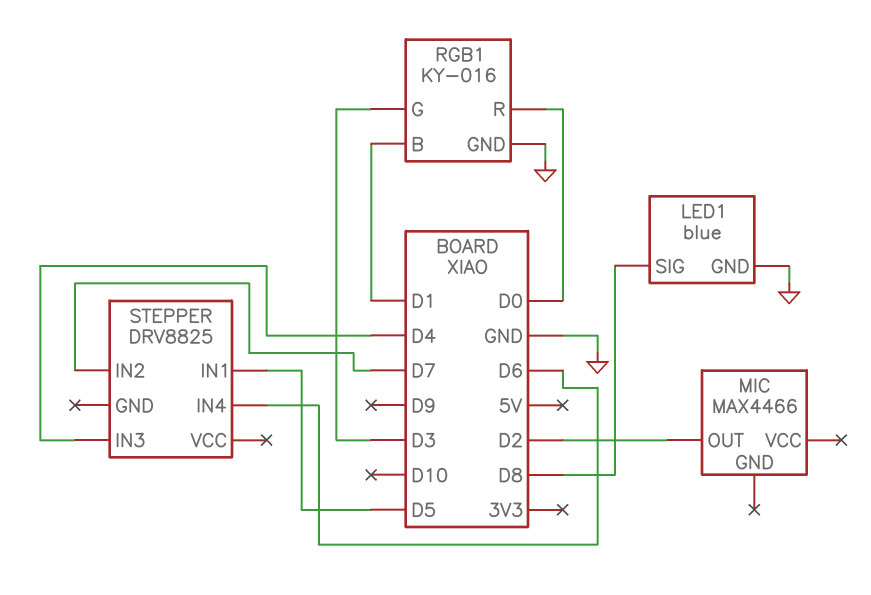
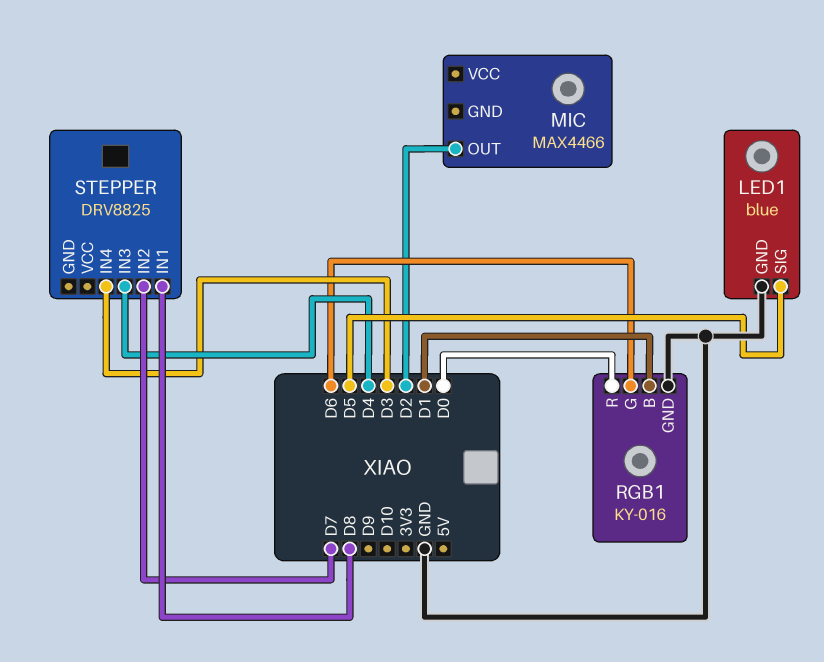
LED1 pin SIG: D8 -> D5
RGB1 pin G: D3 -> D6
STEPPER pin IN1: D5 -> D8
STEPPER pin IN4: D6 -> D3

